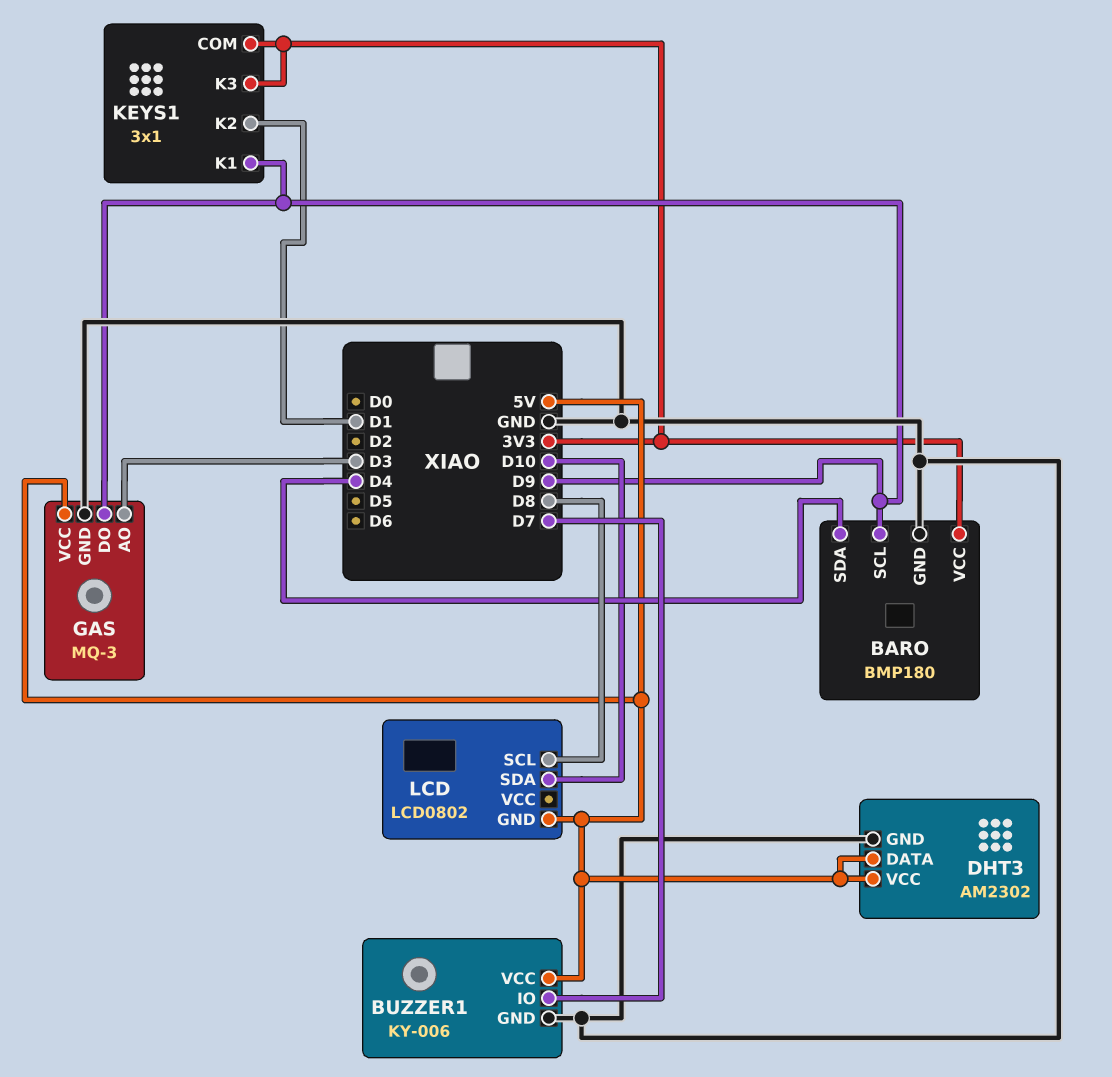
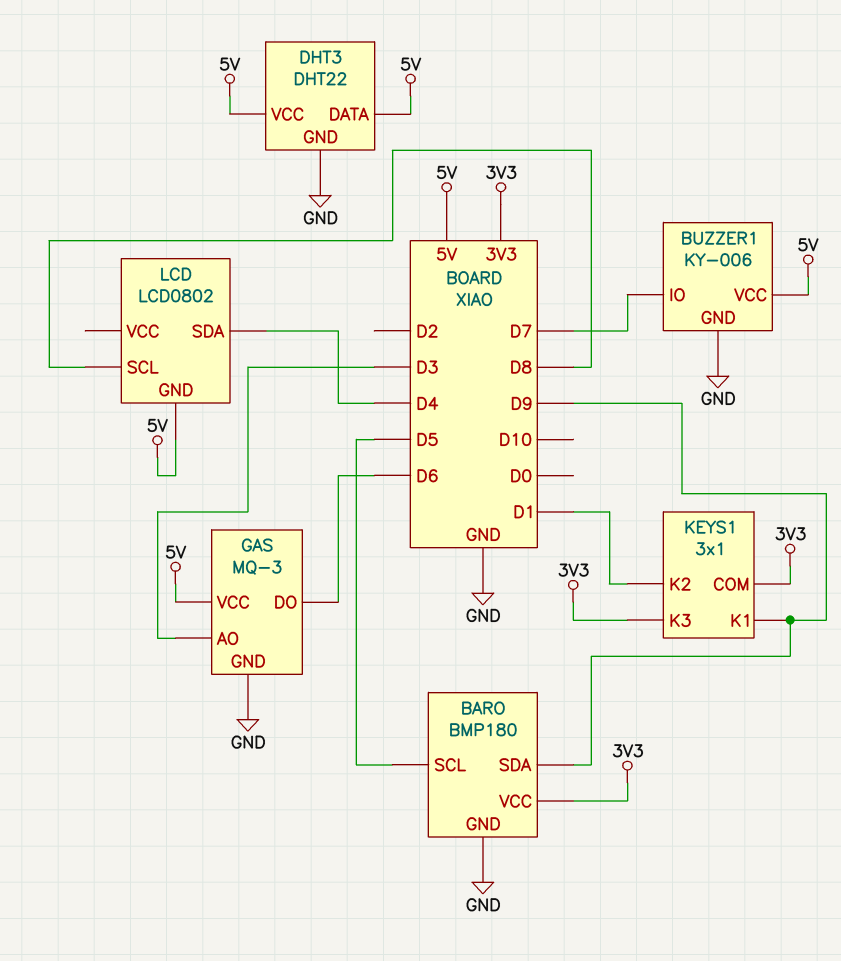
BARO pin SCL: D9 -> D5
BARO pin SDA: D4 -> D9
DHT3: AM2302 -> DHT22
GAS pin DO: D9 -> D6
LCD pin SDA: D10 -> D4

